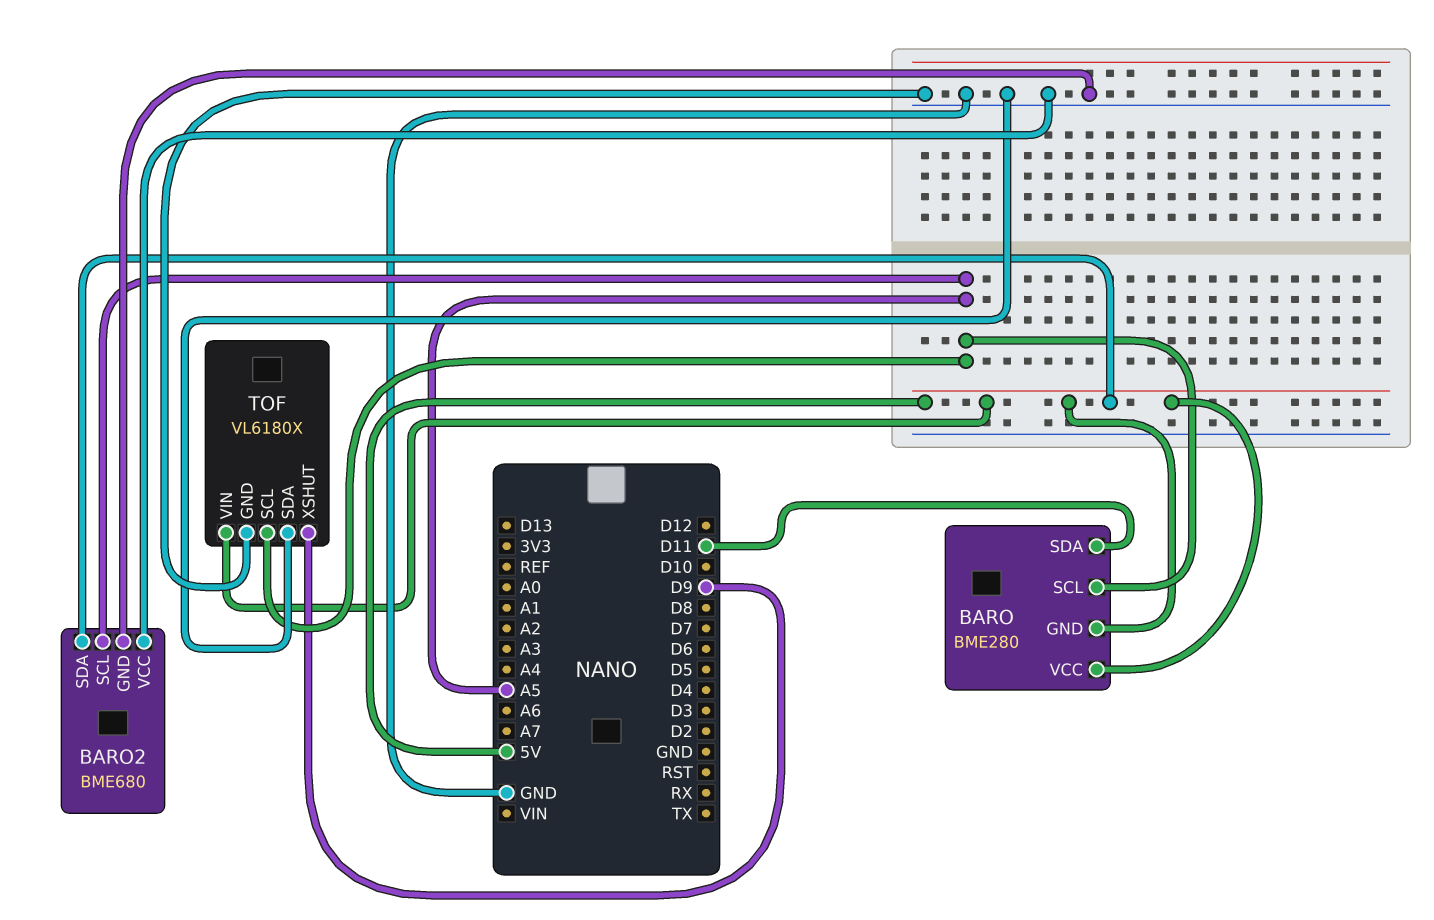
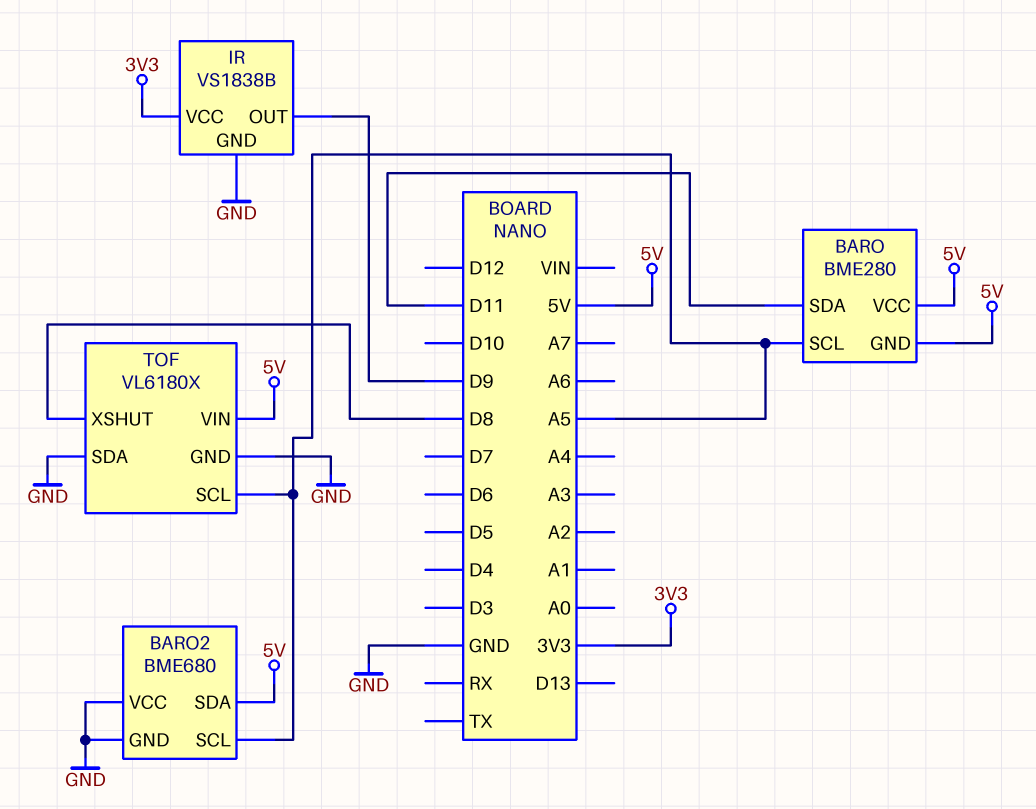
IR: none -> VS1838B
IR pin GND: none -> GND
IR pin OUT: none -> D9
IR pin VCC: none -> 3V3
TOF pin XSHUT: D9 -> D8

